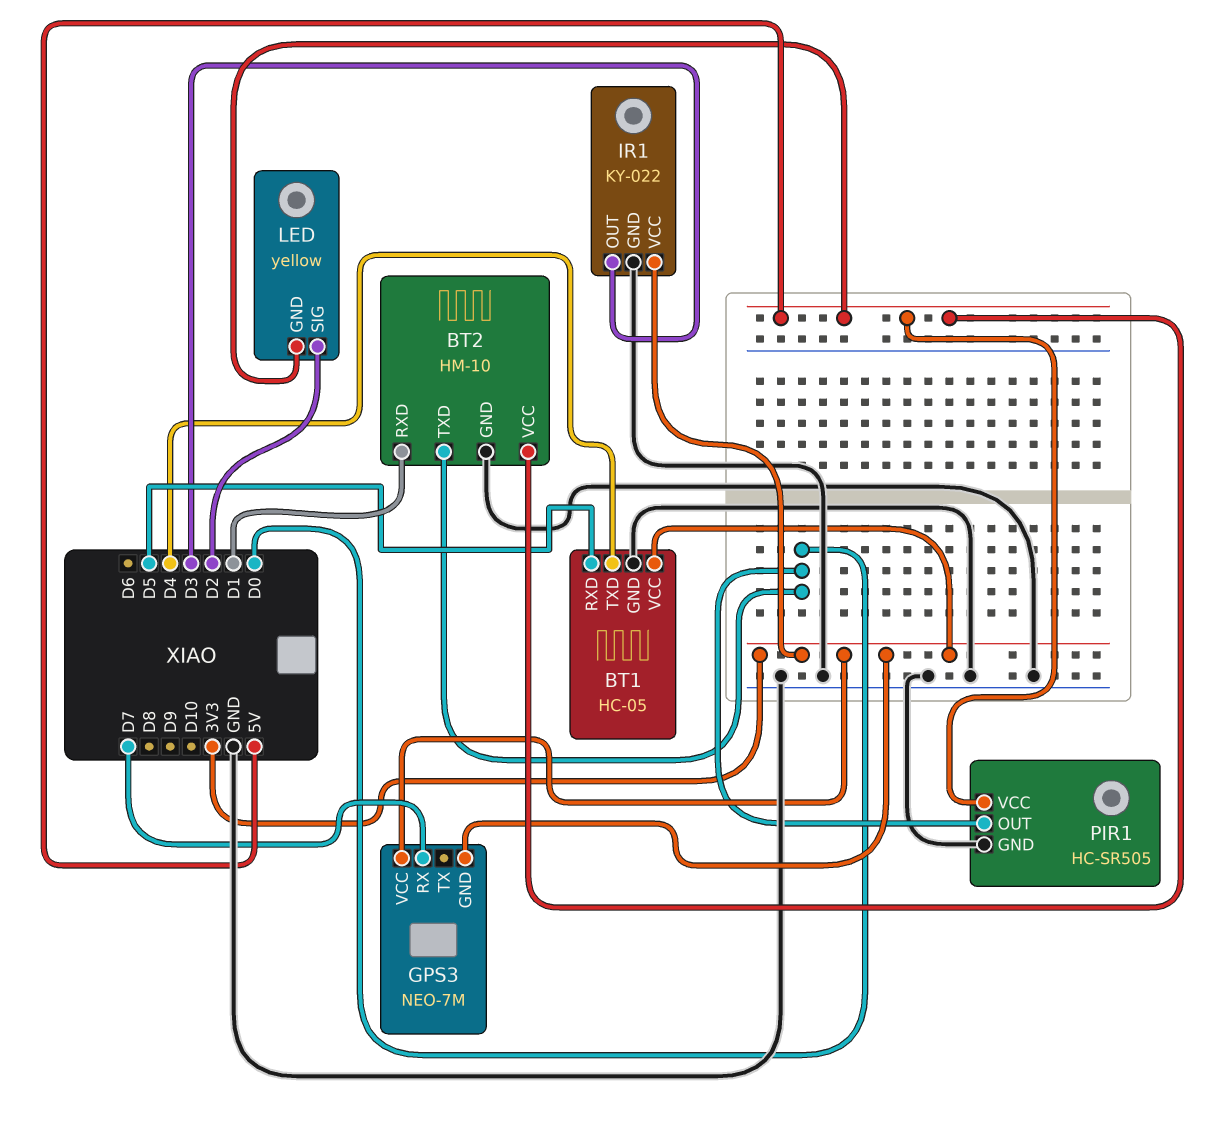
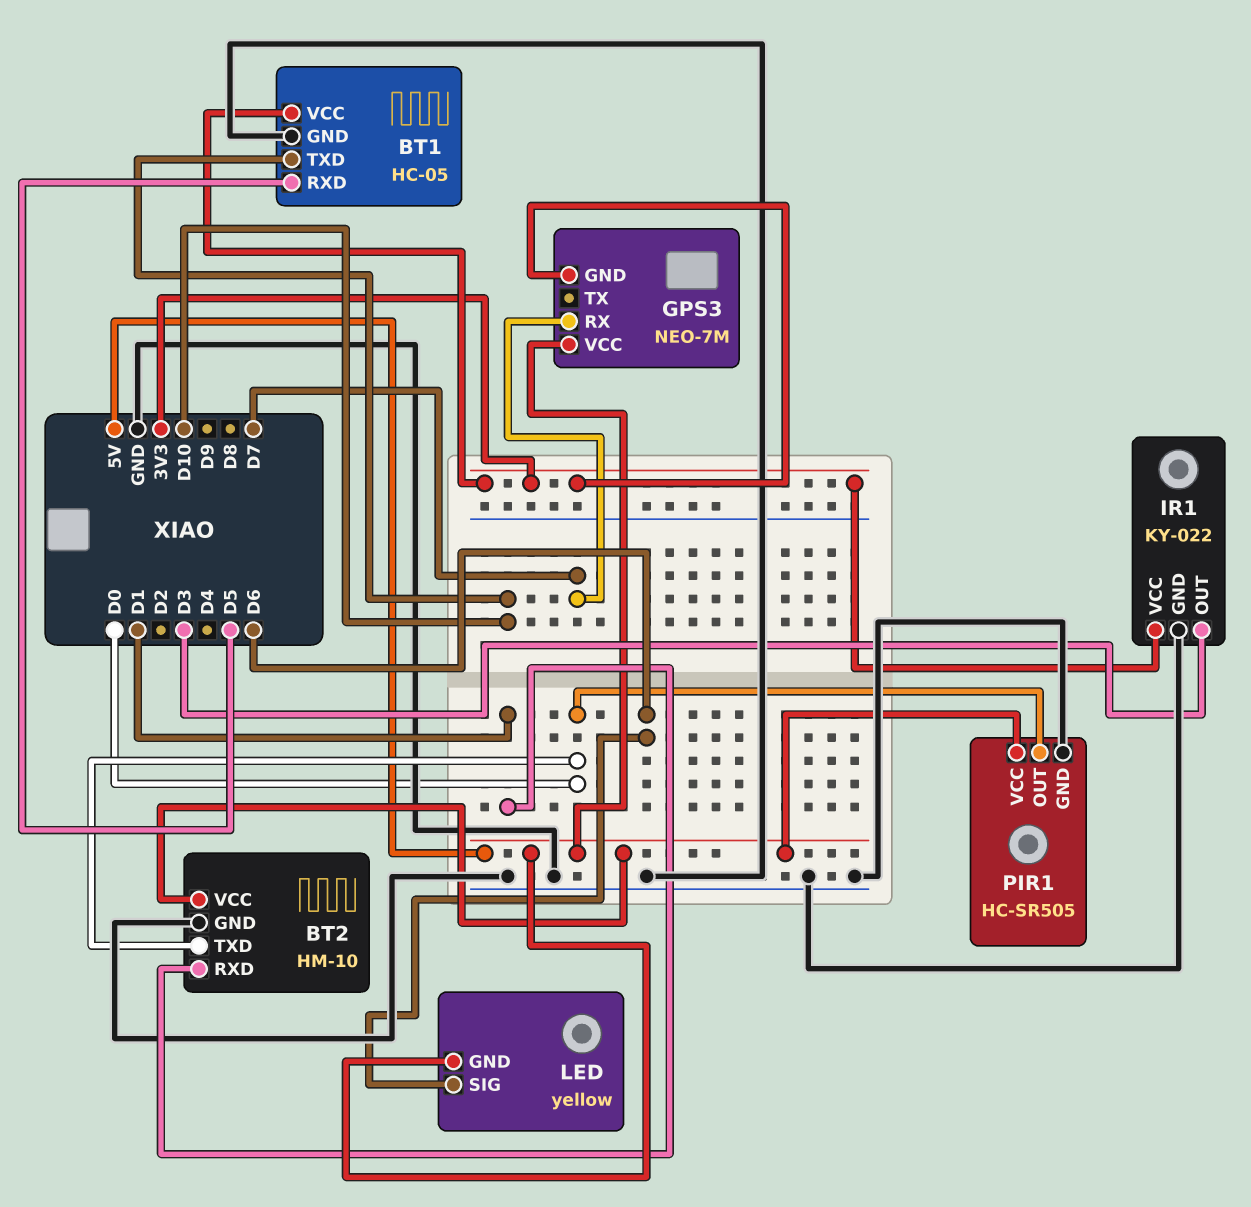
BT1 pin TXD: D4 -> D10
GPS3 pin VCC: 3V3 -> 5V
LED pin SIG: D2 -> D6

